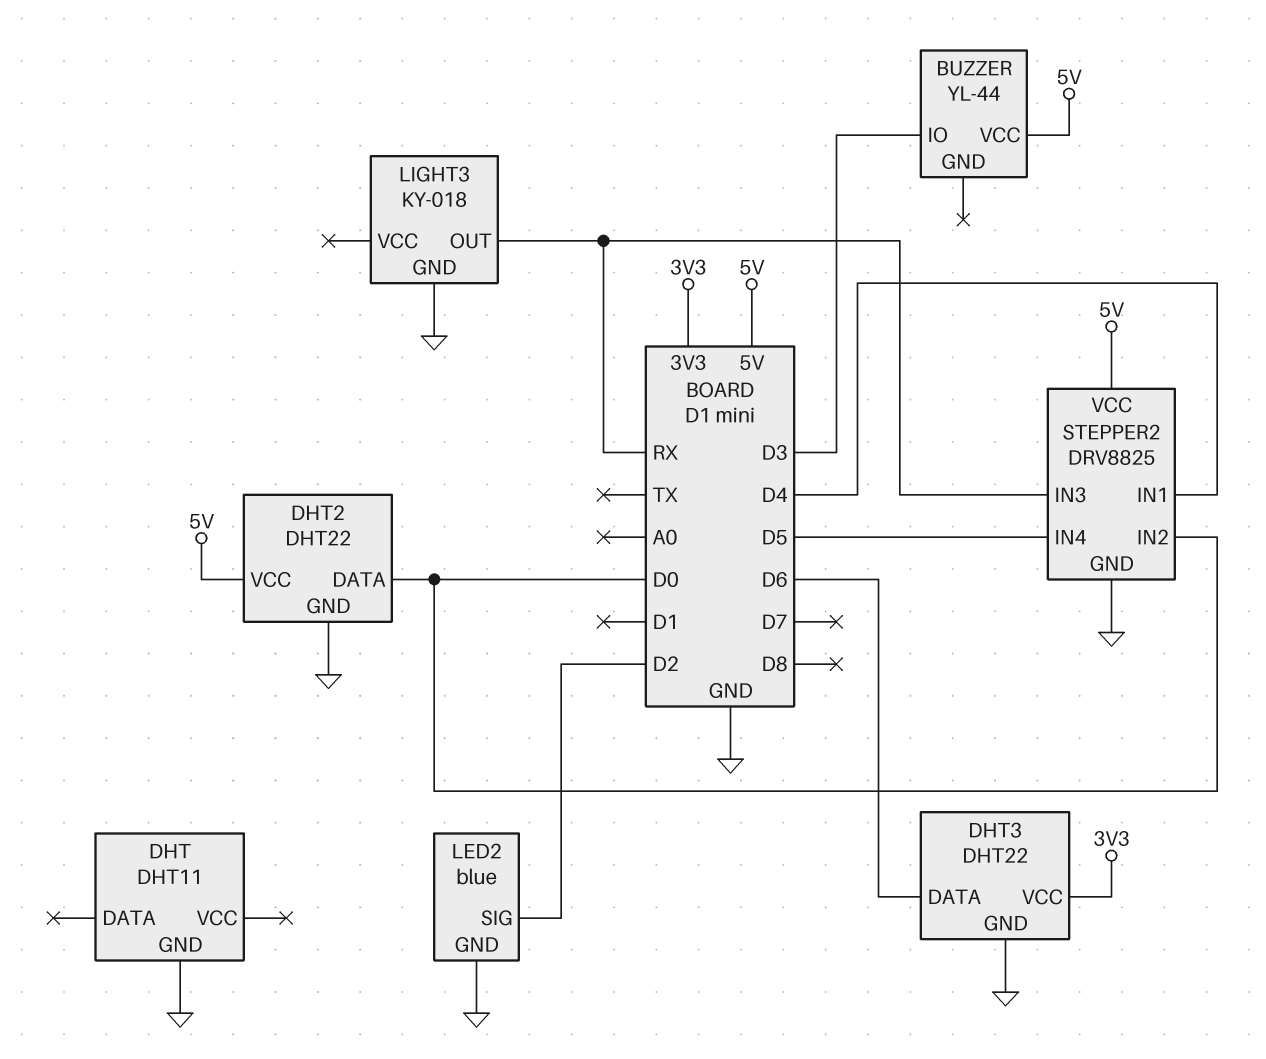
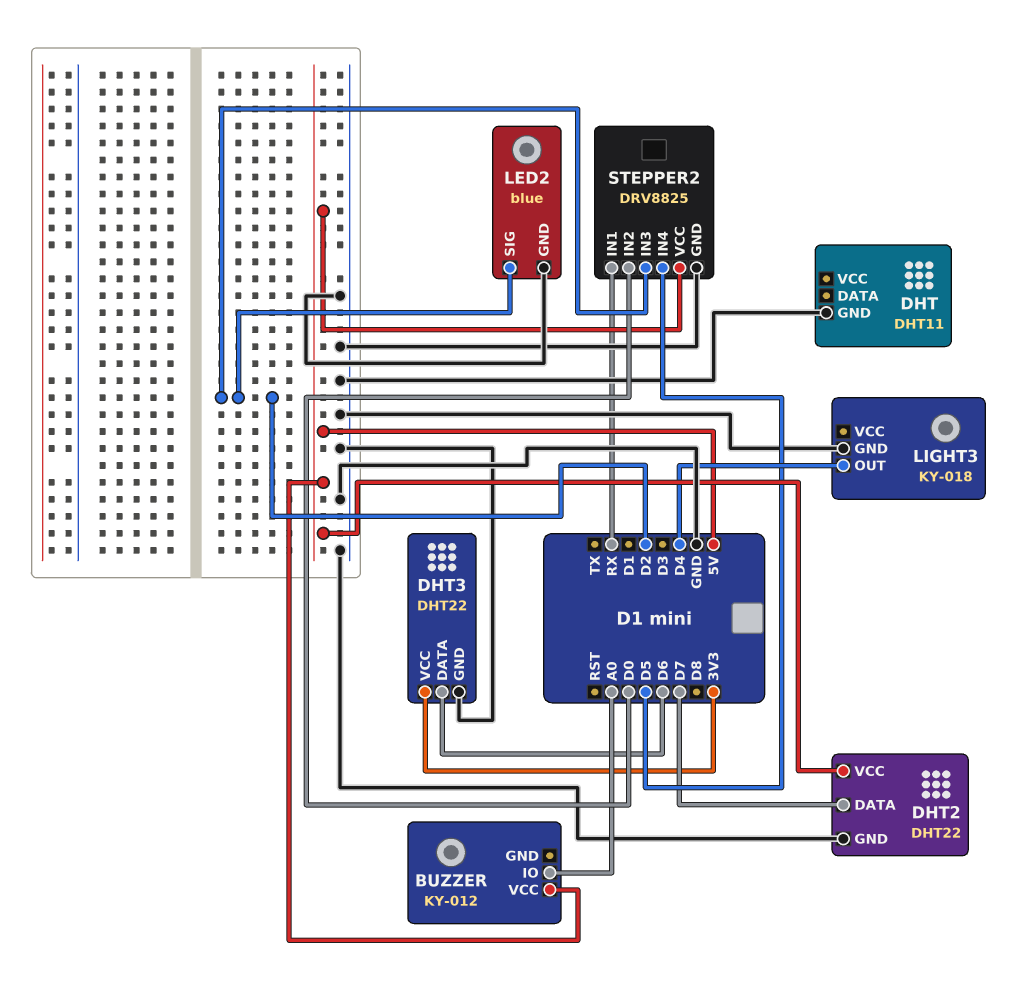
BUZZER: YL-44 -> KY-012
BUZZER pin IO: D3 -> A0
DHT2 pin DATA: D0 -> D7
LIGHT3 pin OUT: RX -> D4
STEPPER2 pin IN1: D4 -> RX
STEPPER2 pin IN3: RX -> D2

